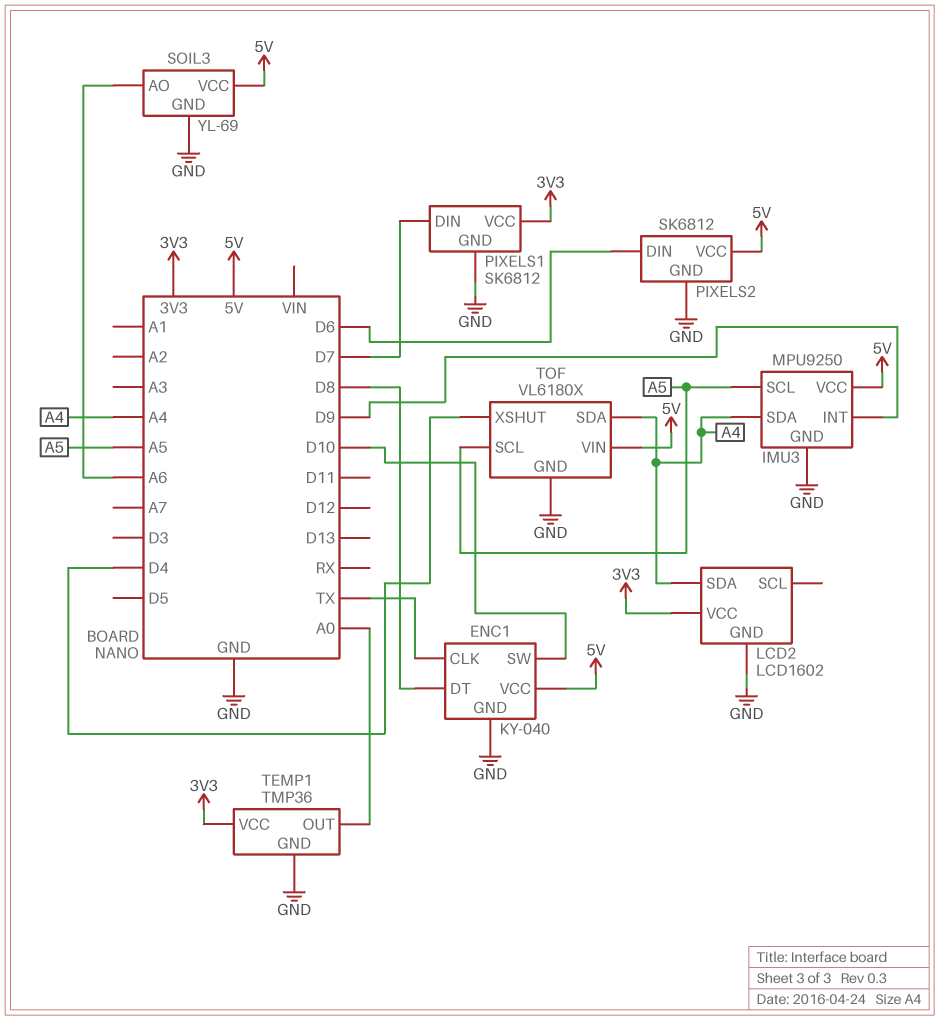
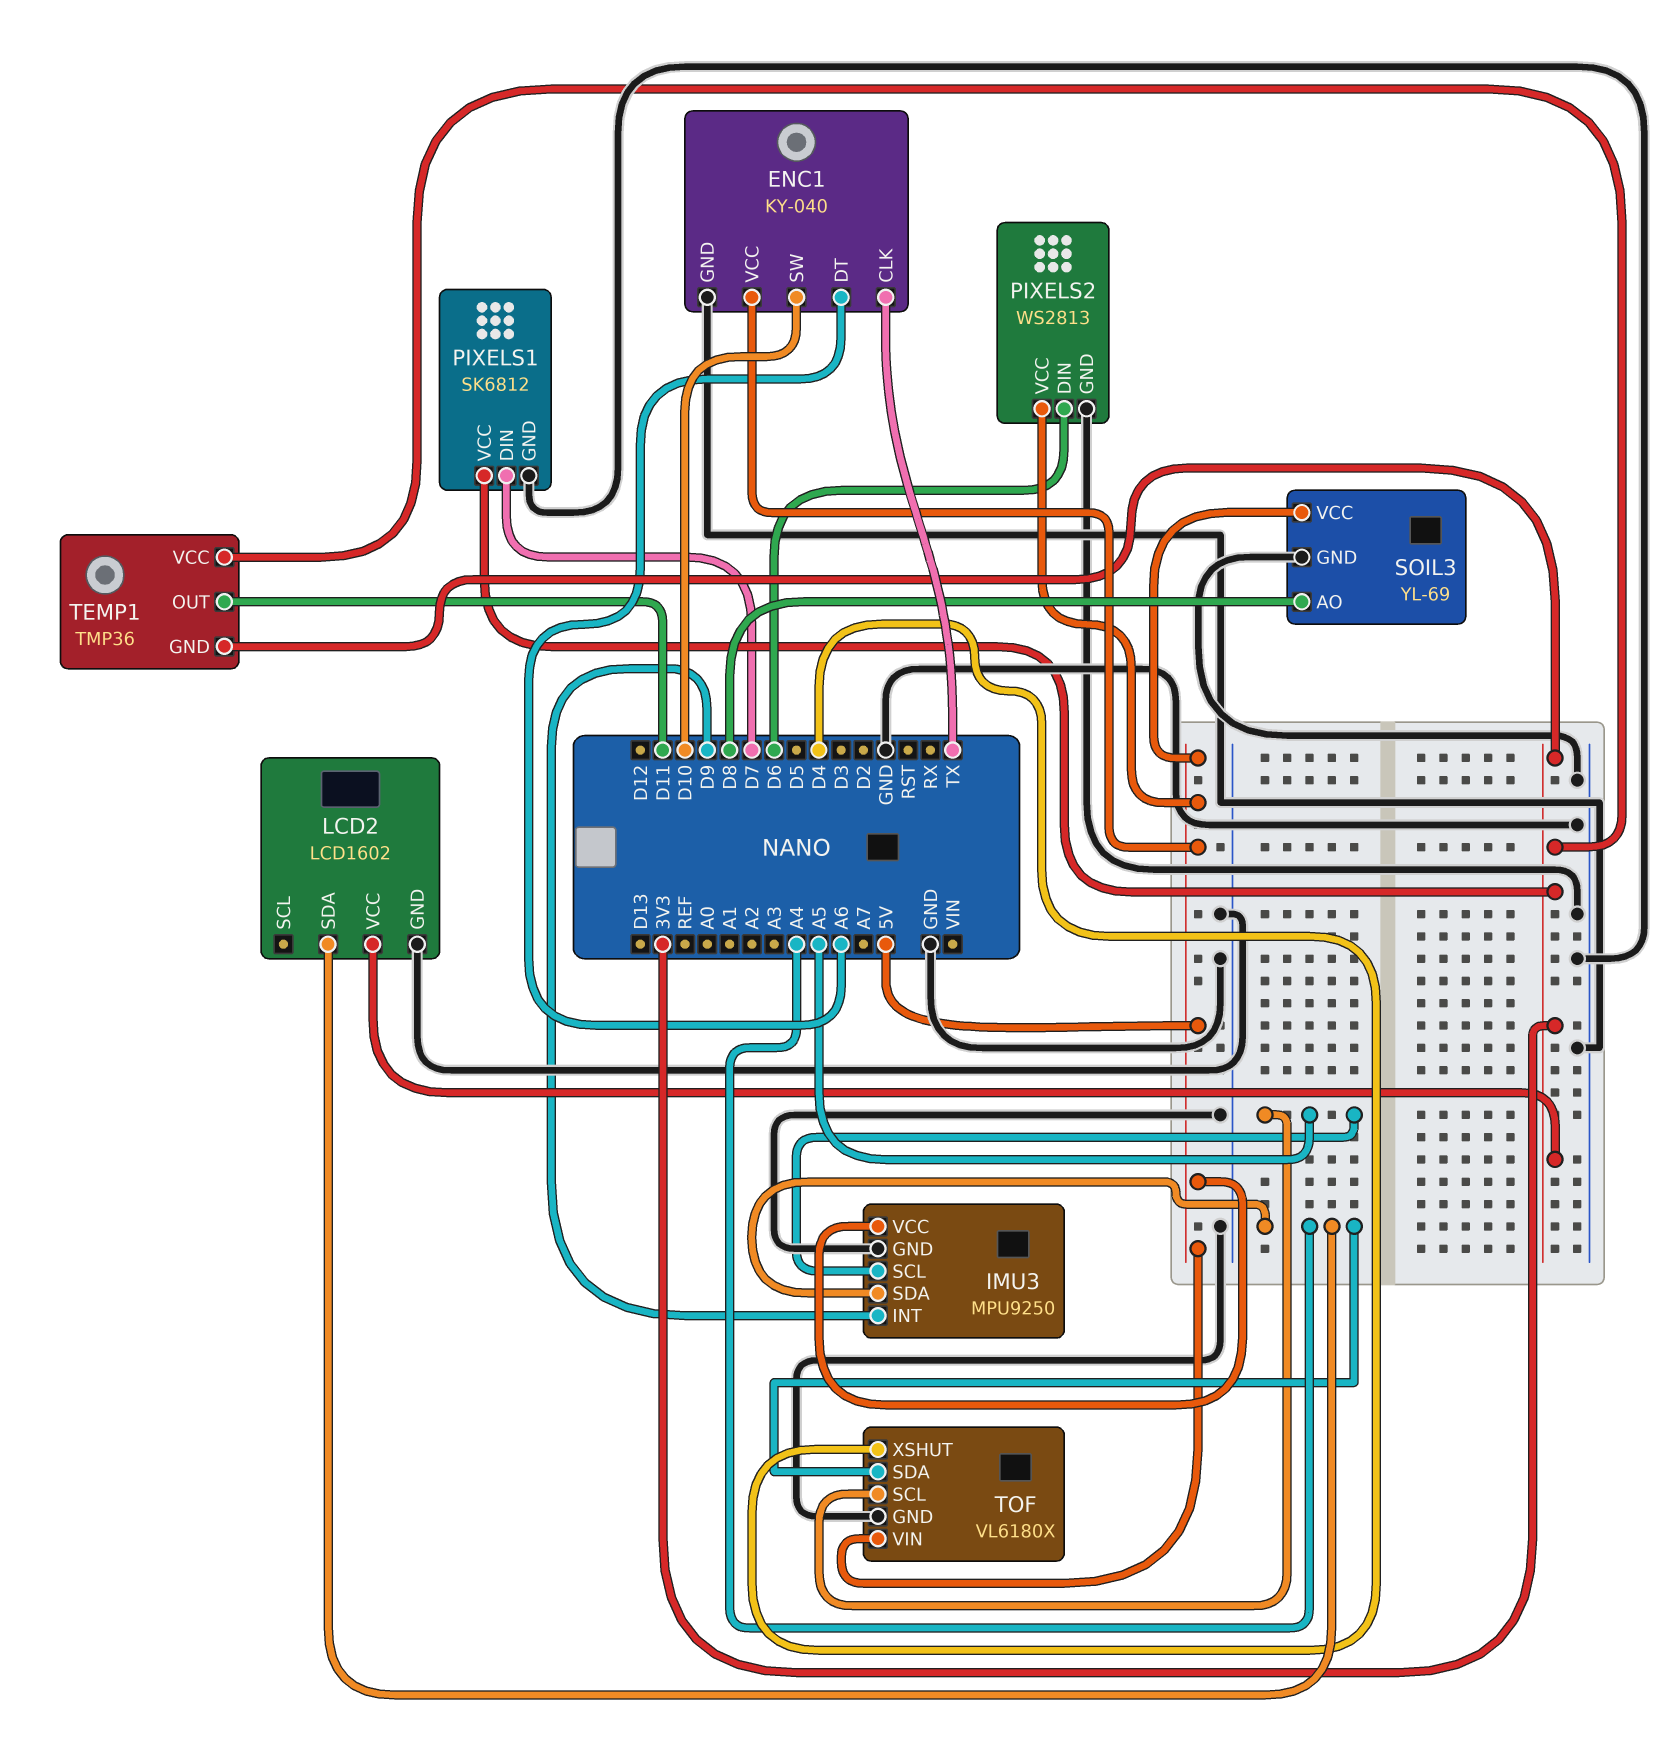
ENC1 pin DT: D8 -> A6
PIXELS2: SK6812 -> WS2813
SOIL3 pin AO: A6 -> D8
TEMP1 pin GND: GND -> 3V3
TEMP1 pin OUT: A0 -> D11

